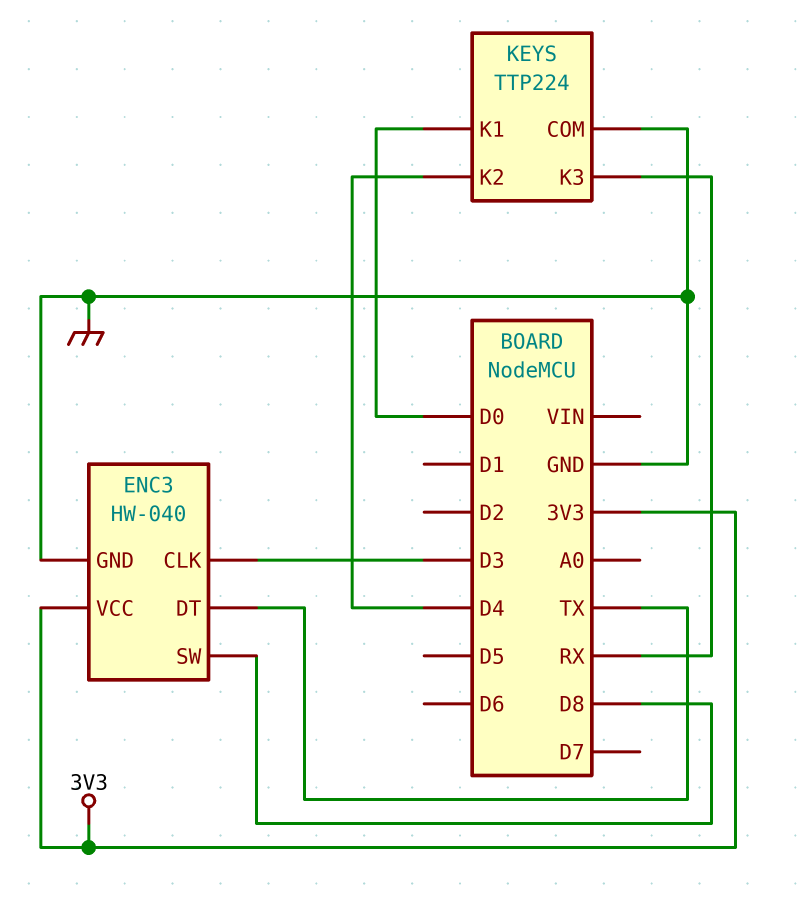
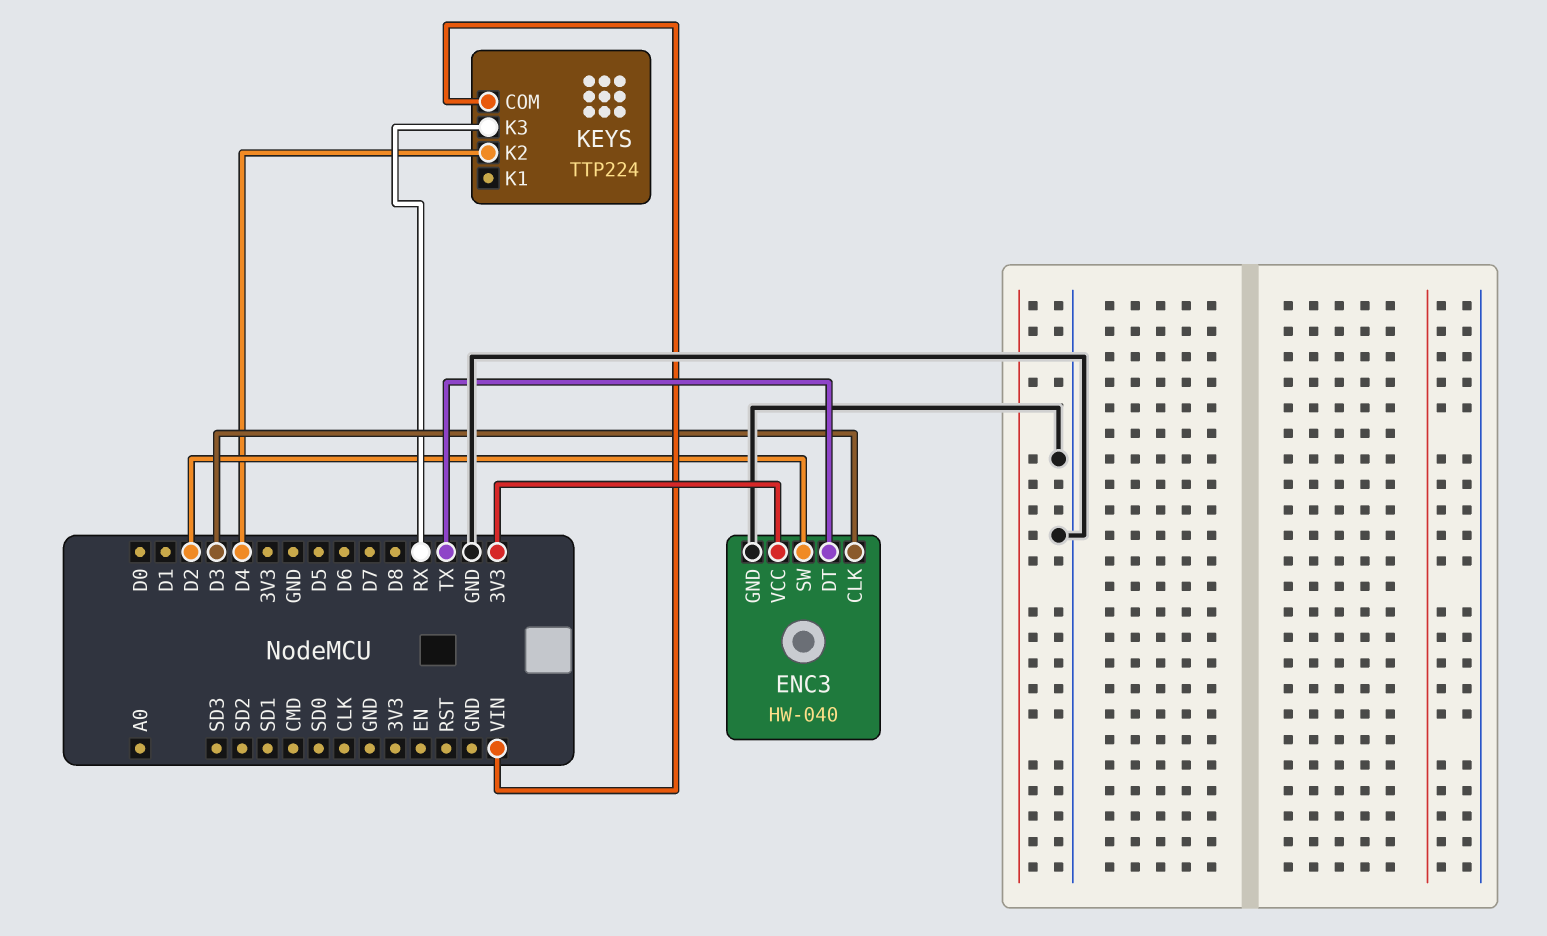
ENC3 pin SW: D8 -> D2
KEYS pin COM: GND -> VIN
KEYS pin K1: D0 -> none

